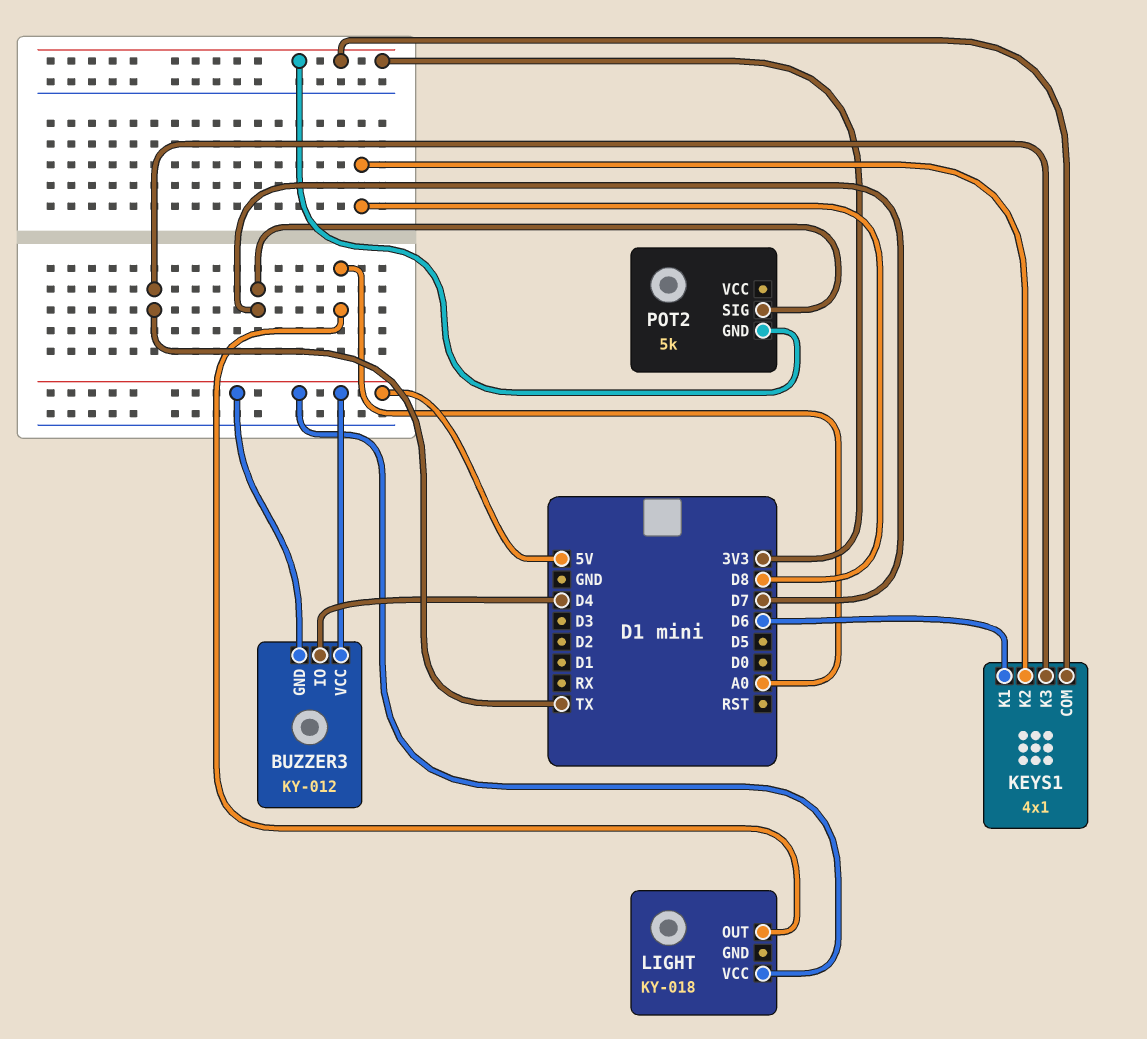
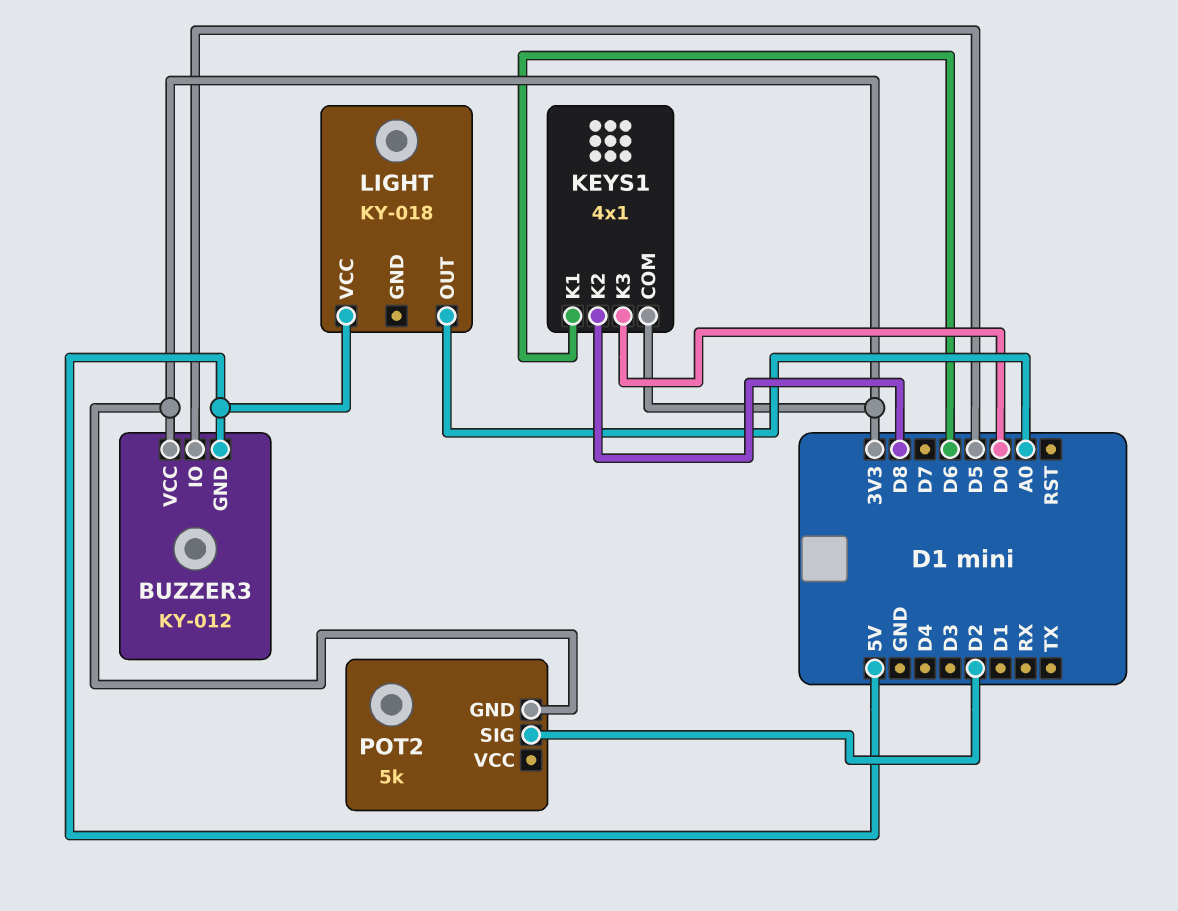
BUZZER3 pin IO: D4 -> D5
BUZZER3 pin VCC: 5V -> 3V3
KEYS1 pin K3: TX -> D0
POT2 pin SIG: D7 -> D2

